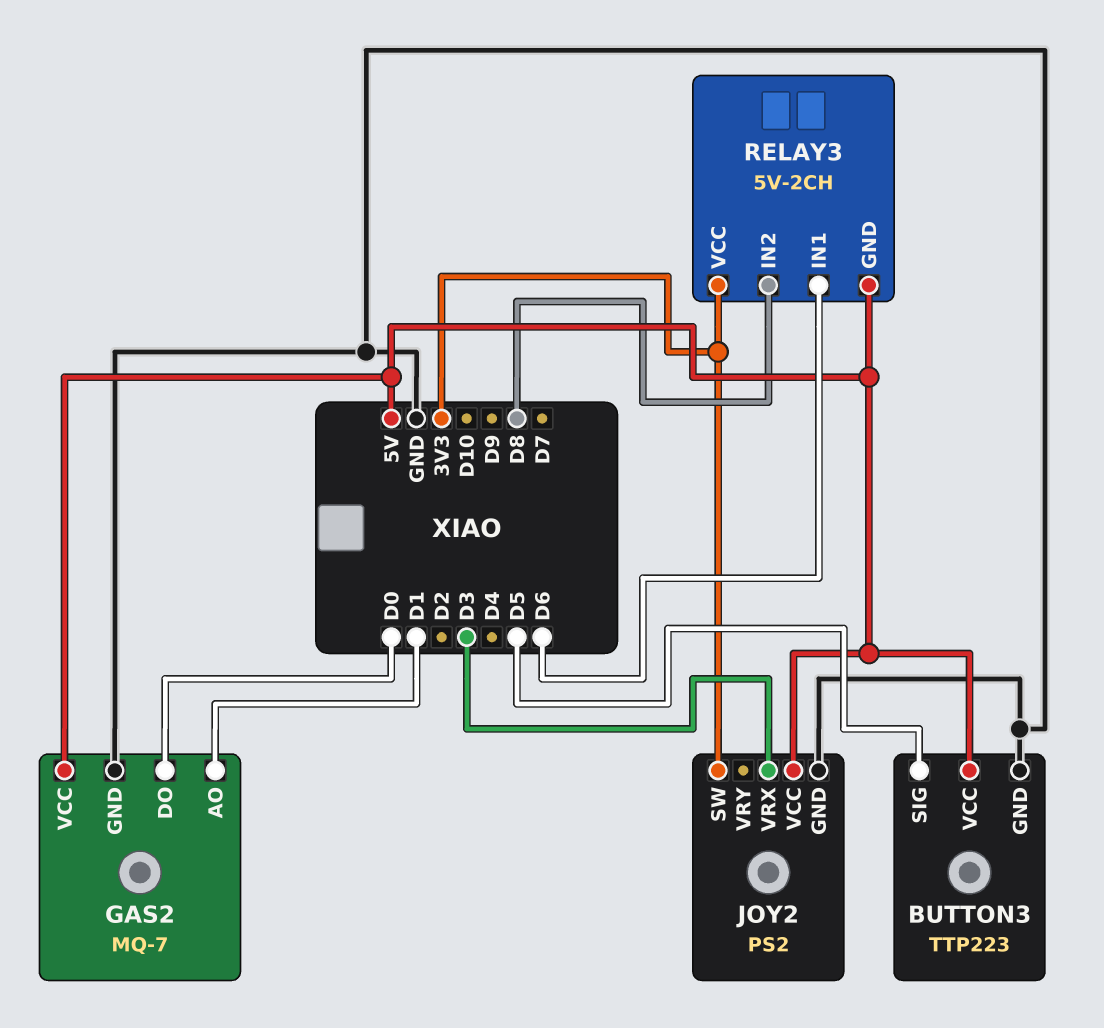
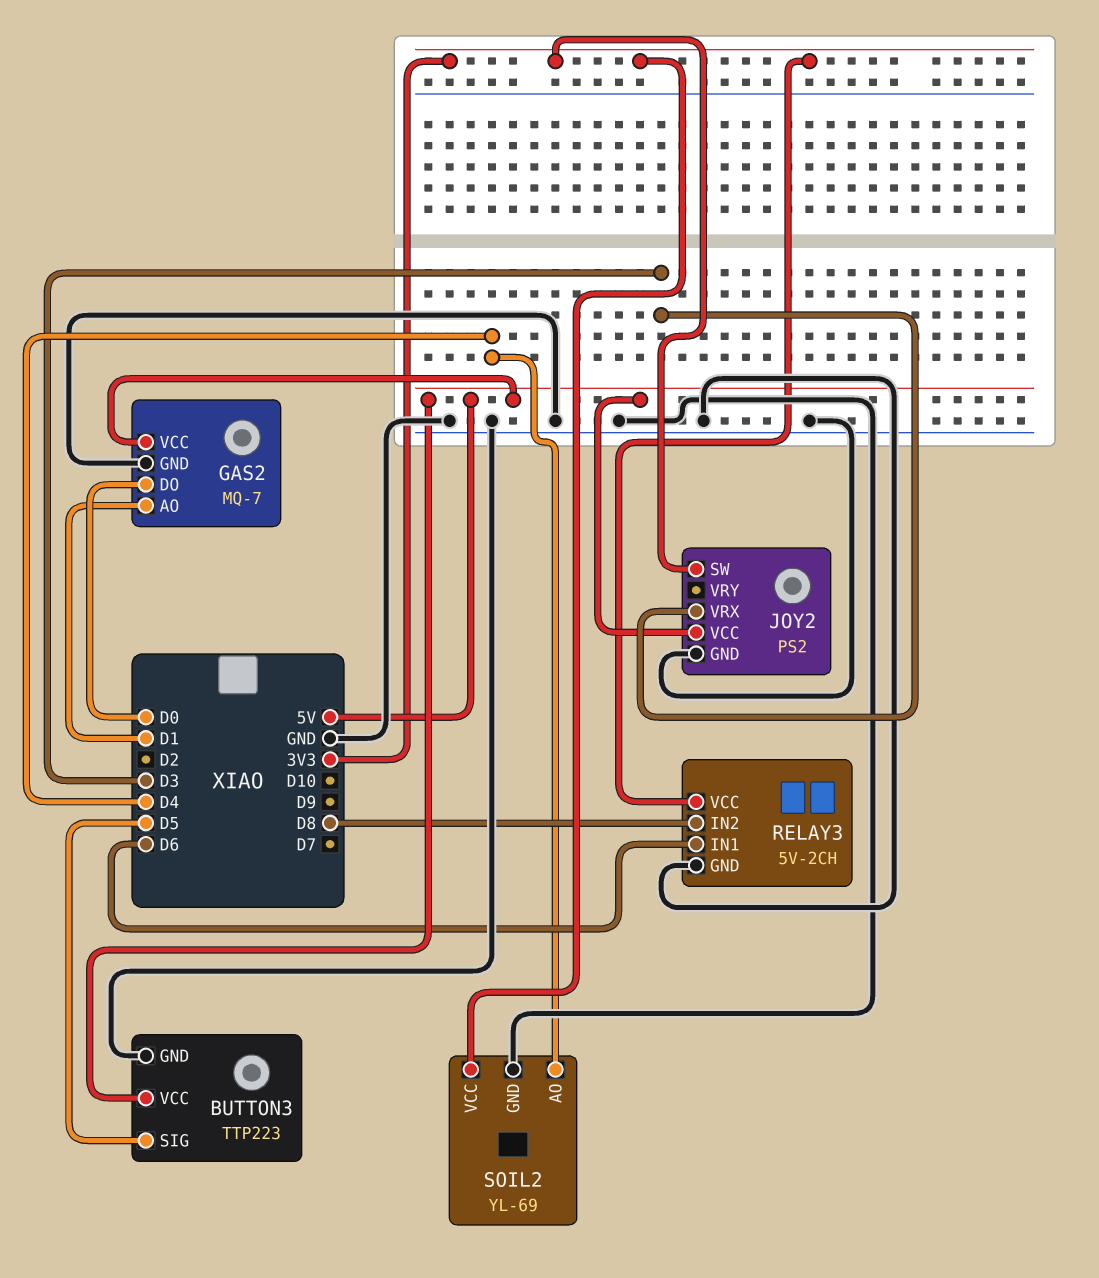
RELAY3 pin GND: 5V -> GND
SOIL2: none -> YL-69
SOIL2 pin AO: none -> D4
SOIL2 pin GND: none -> GND
SOIL2 pin VCC: none -> 3V3

